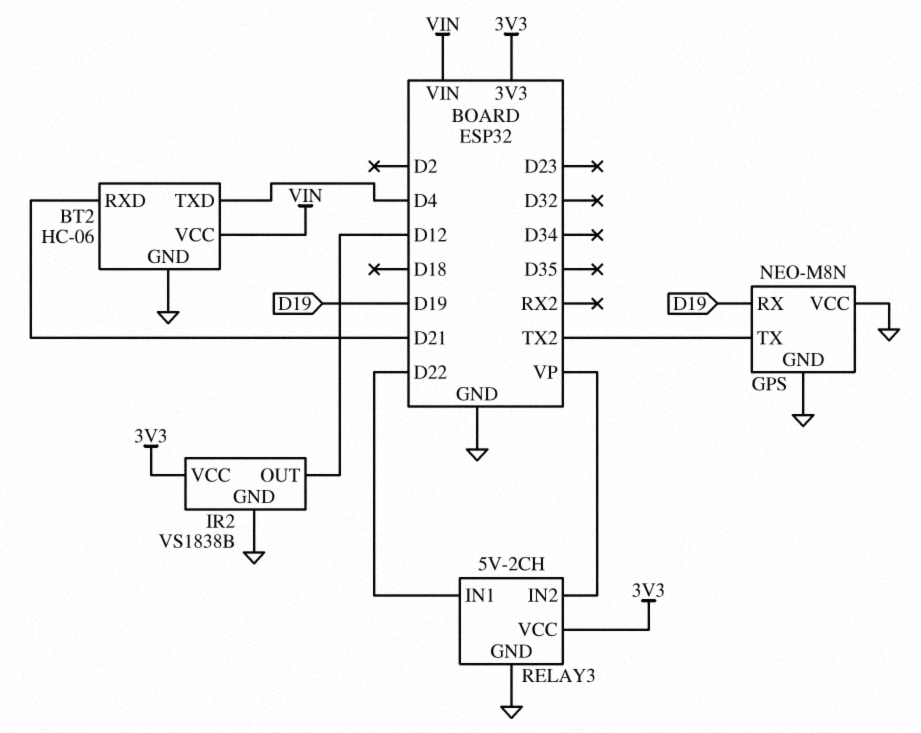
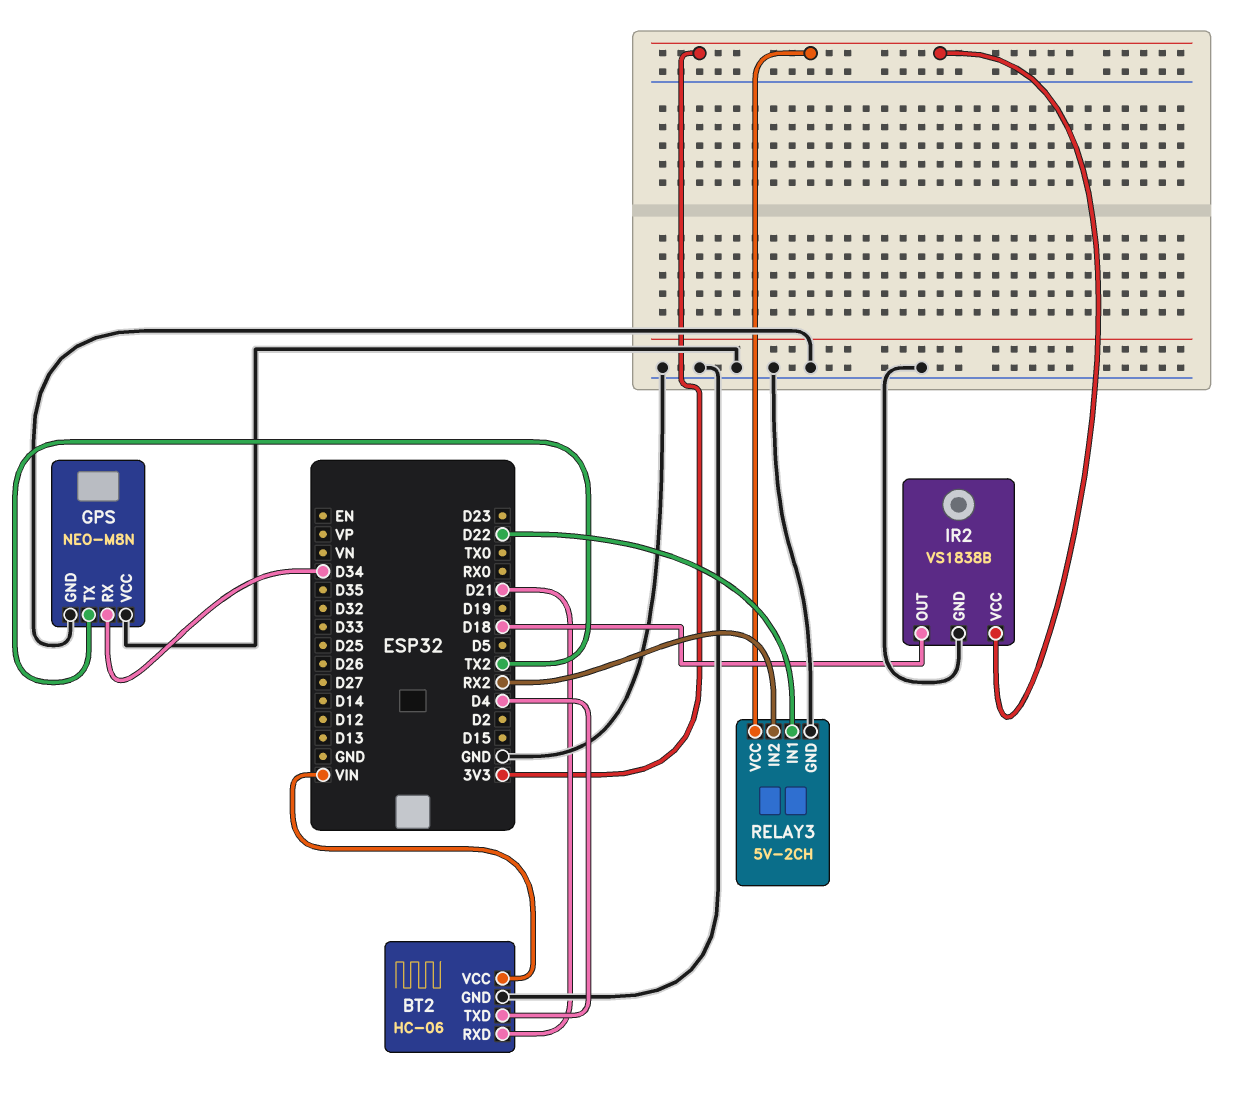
GPS pin RX: D19 -> D34
IR2 pin OUT: D12 -> D18
RELAY3 pin IN2: VP -> RX2

